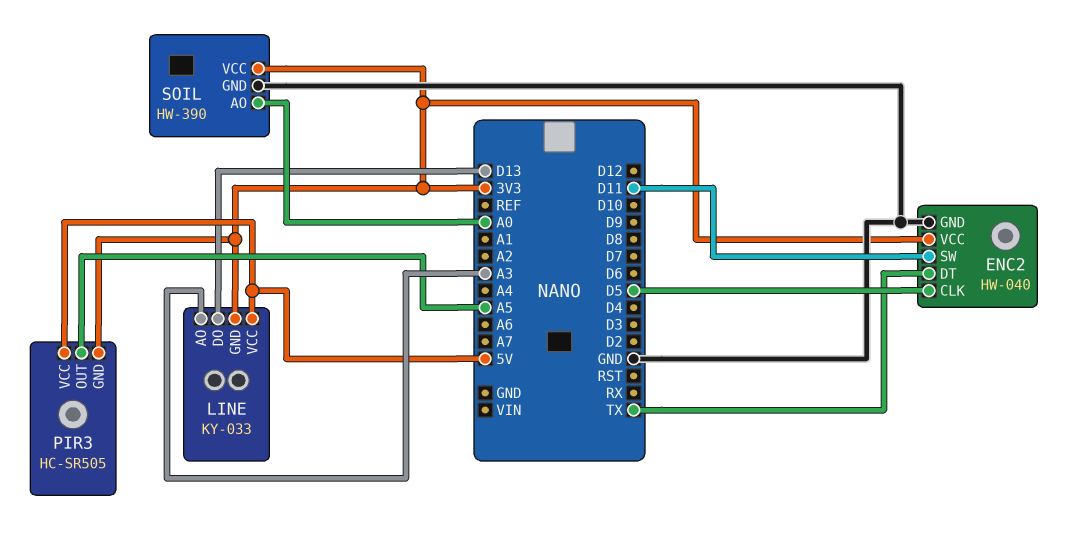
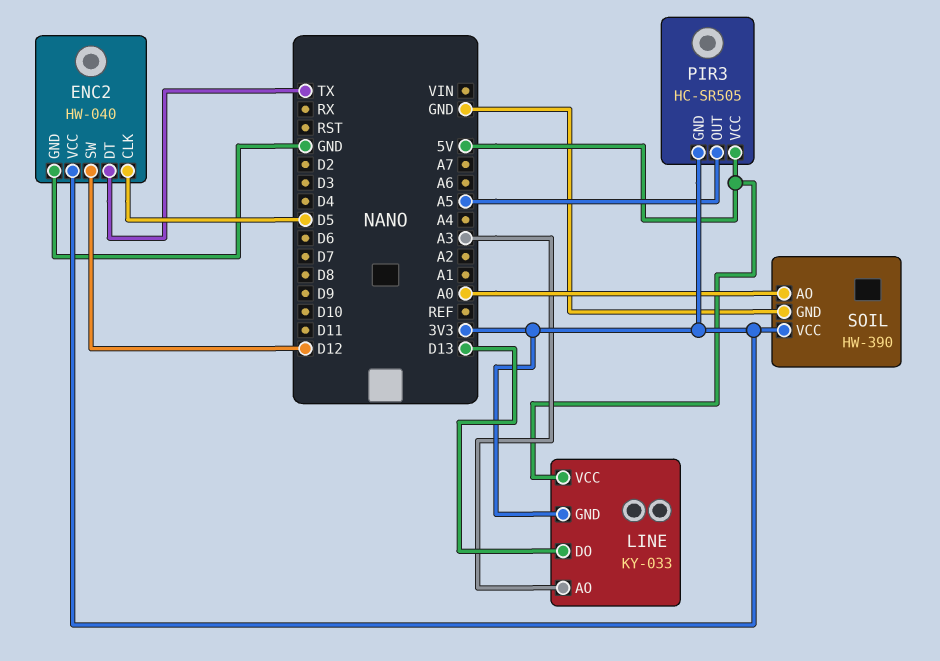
ENC2 pin SW: D11 -> D12

